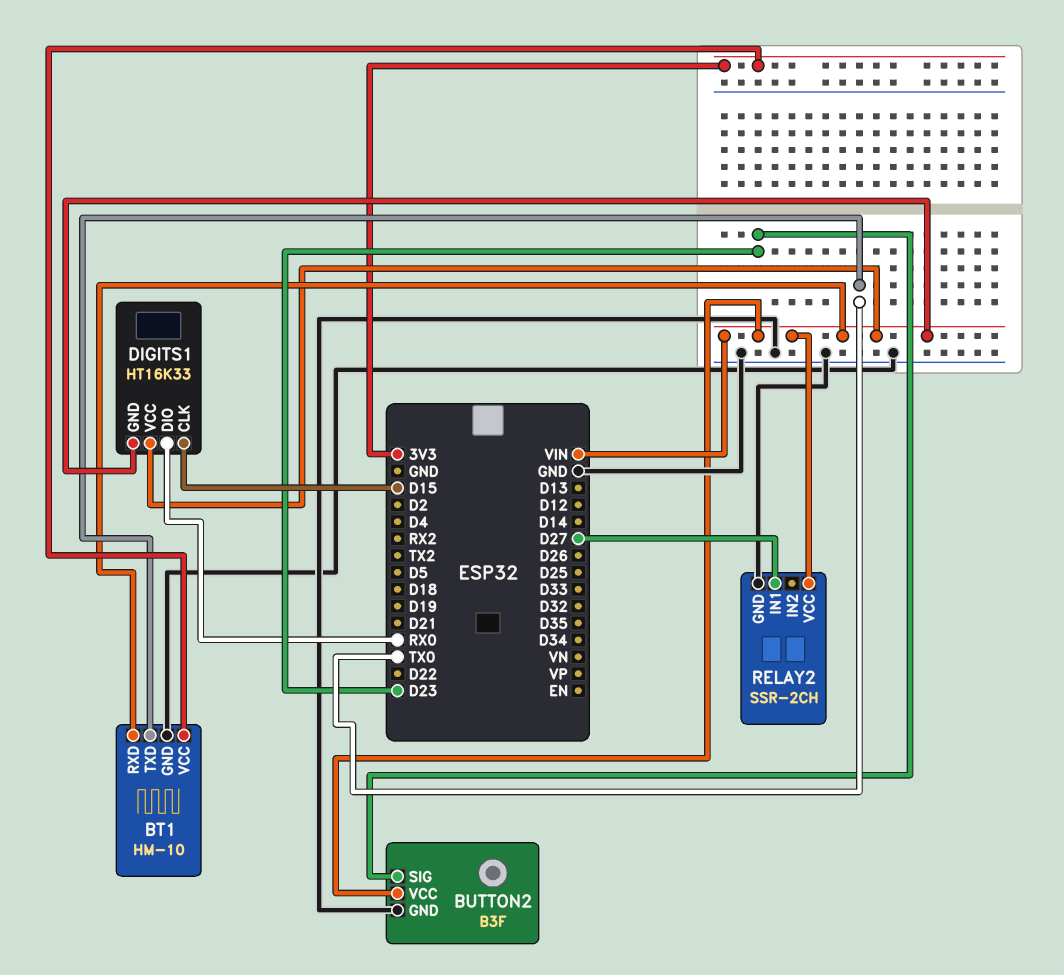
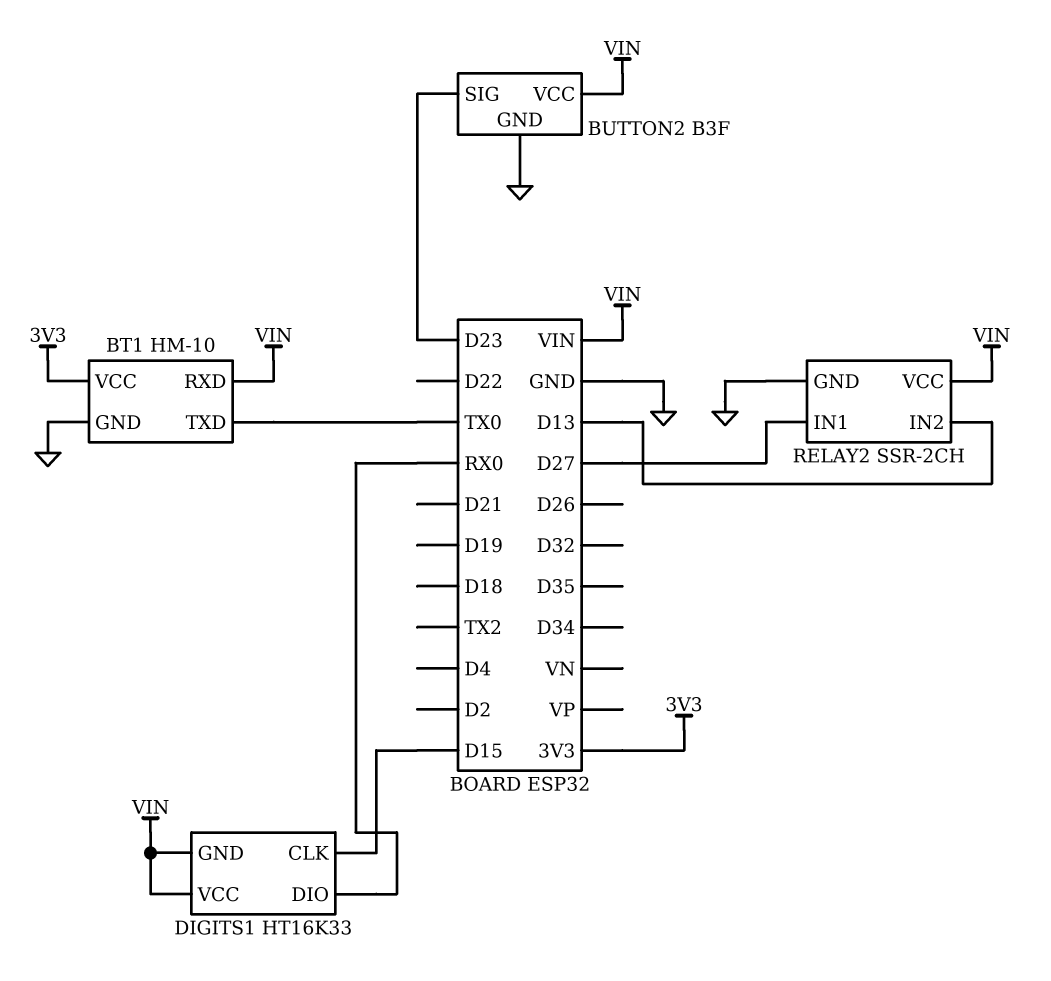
RELAY2 pin IN2: none -> D13

